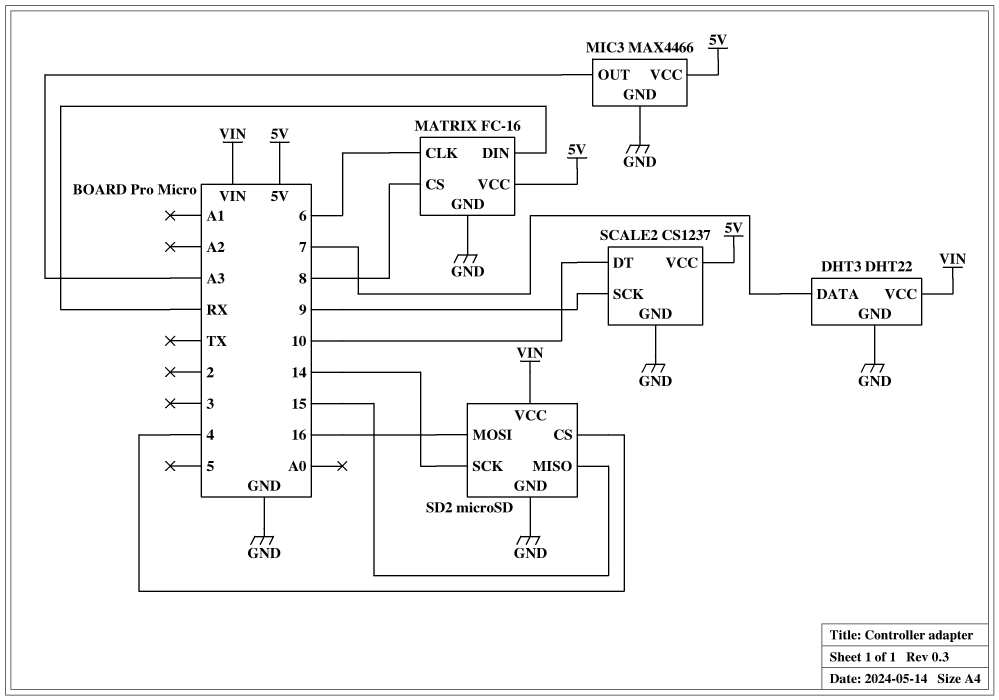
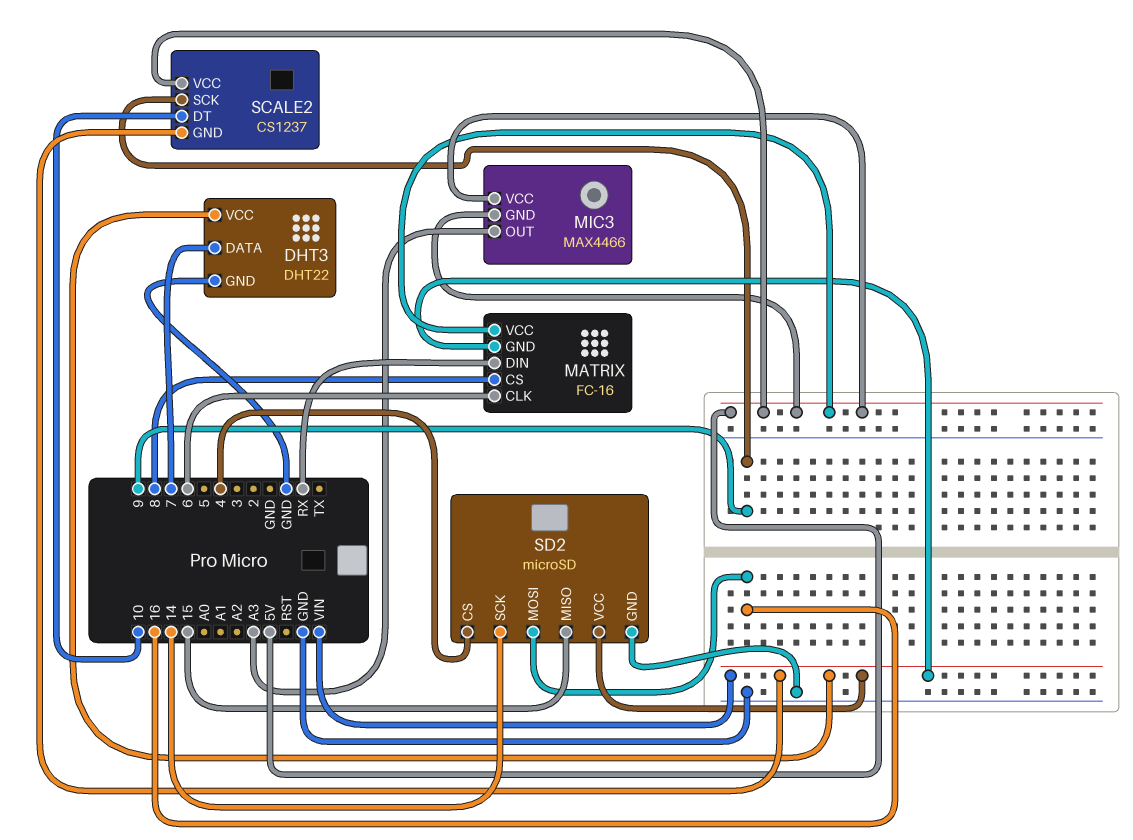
MATRIX pin GND: GND -> VIN
MIC3 pin GND: GND -> 5V
SCALE2 pin GND: GND -> VIN

